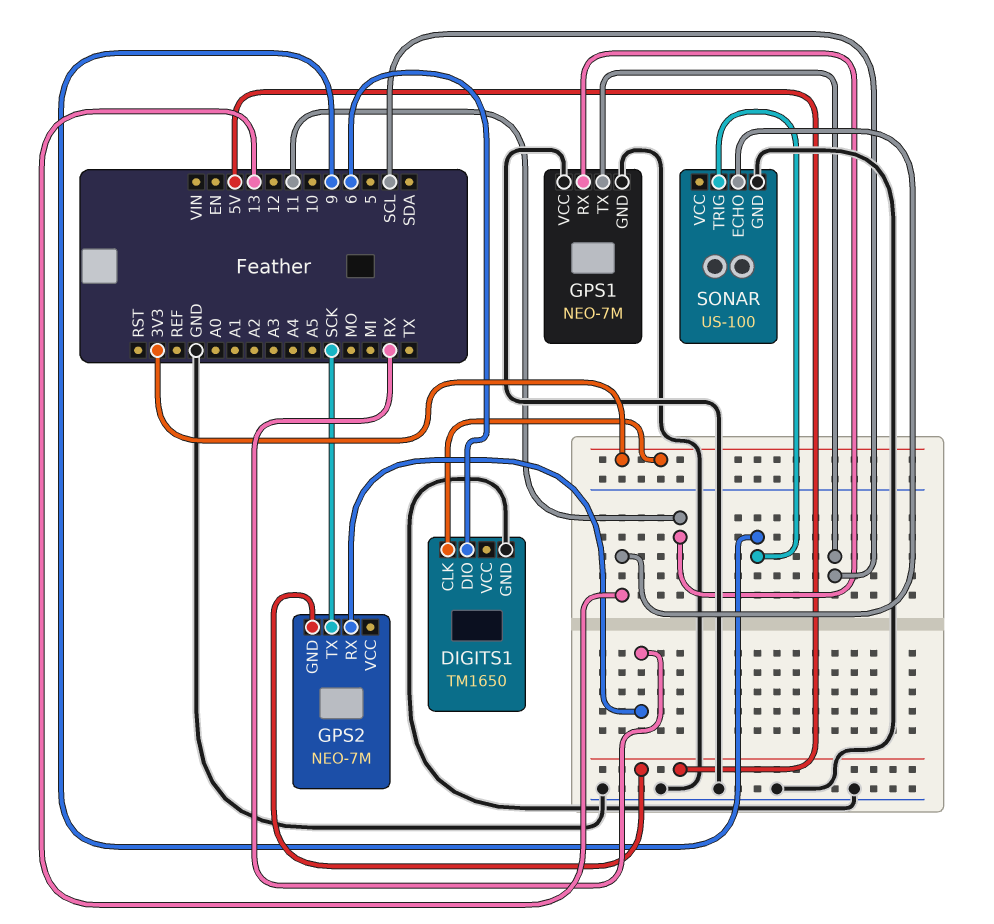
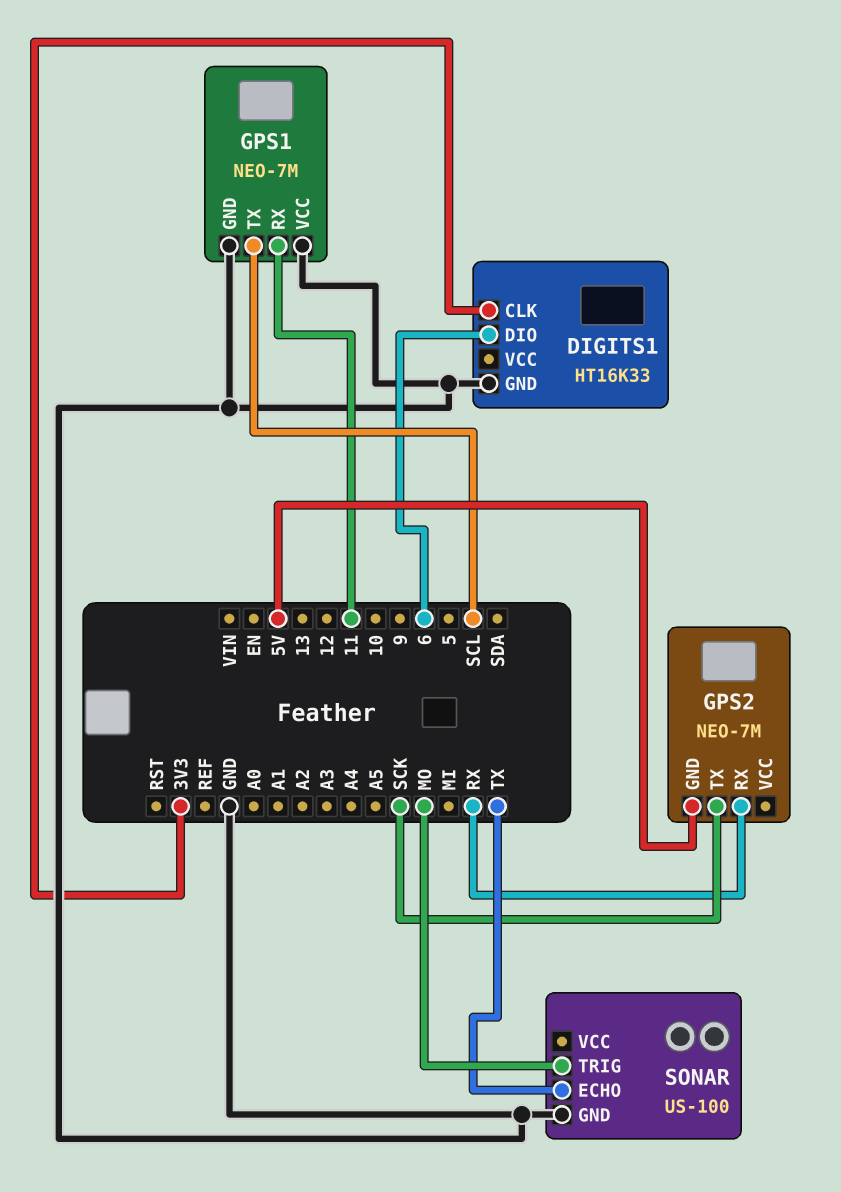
DIGITS1: TM1650 -> HT16K33
SONAR pin ECHO: 13 -> TX
SONAR pin TRIG: 9 -> MO

